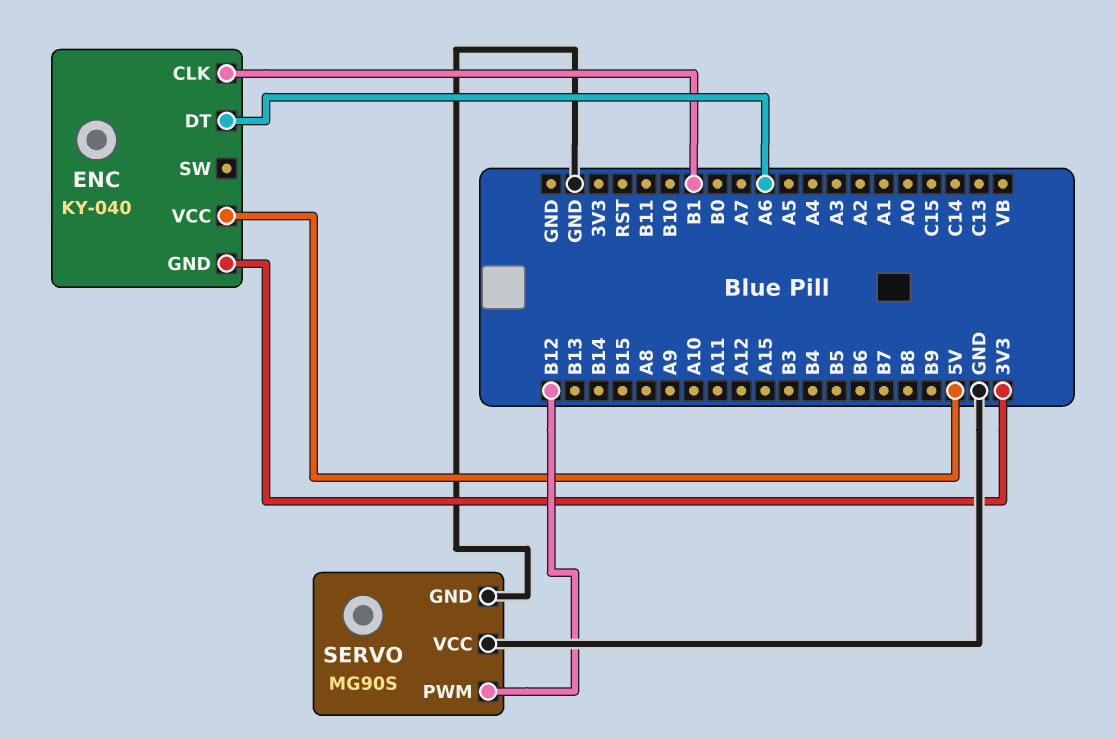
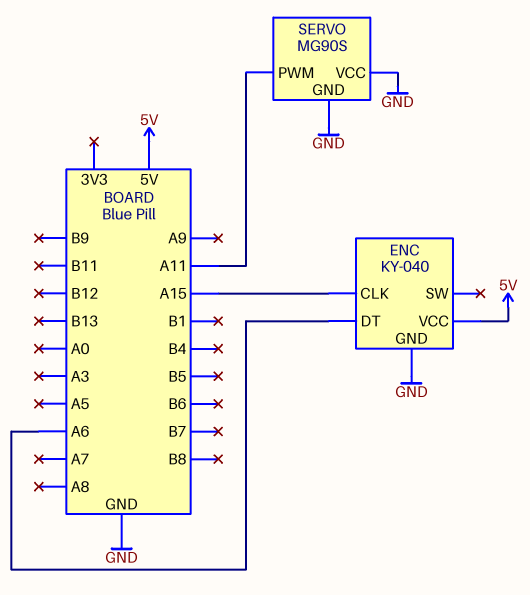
ENC pin CLK: B1 -> A15
ENC pin GND: 3V3 -> GND
SERVO pin PWM: B12 -> A11

